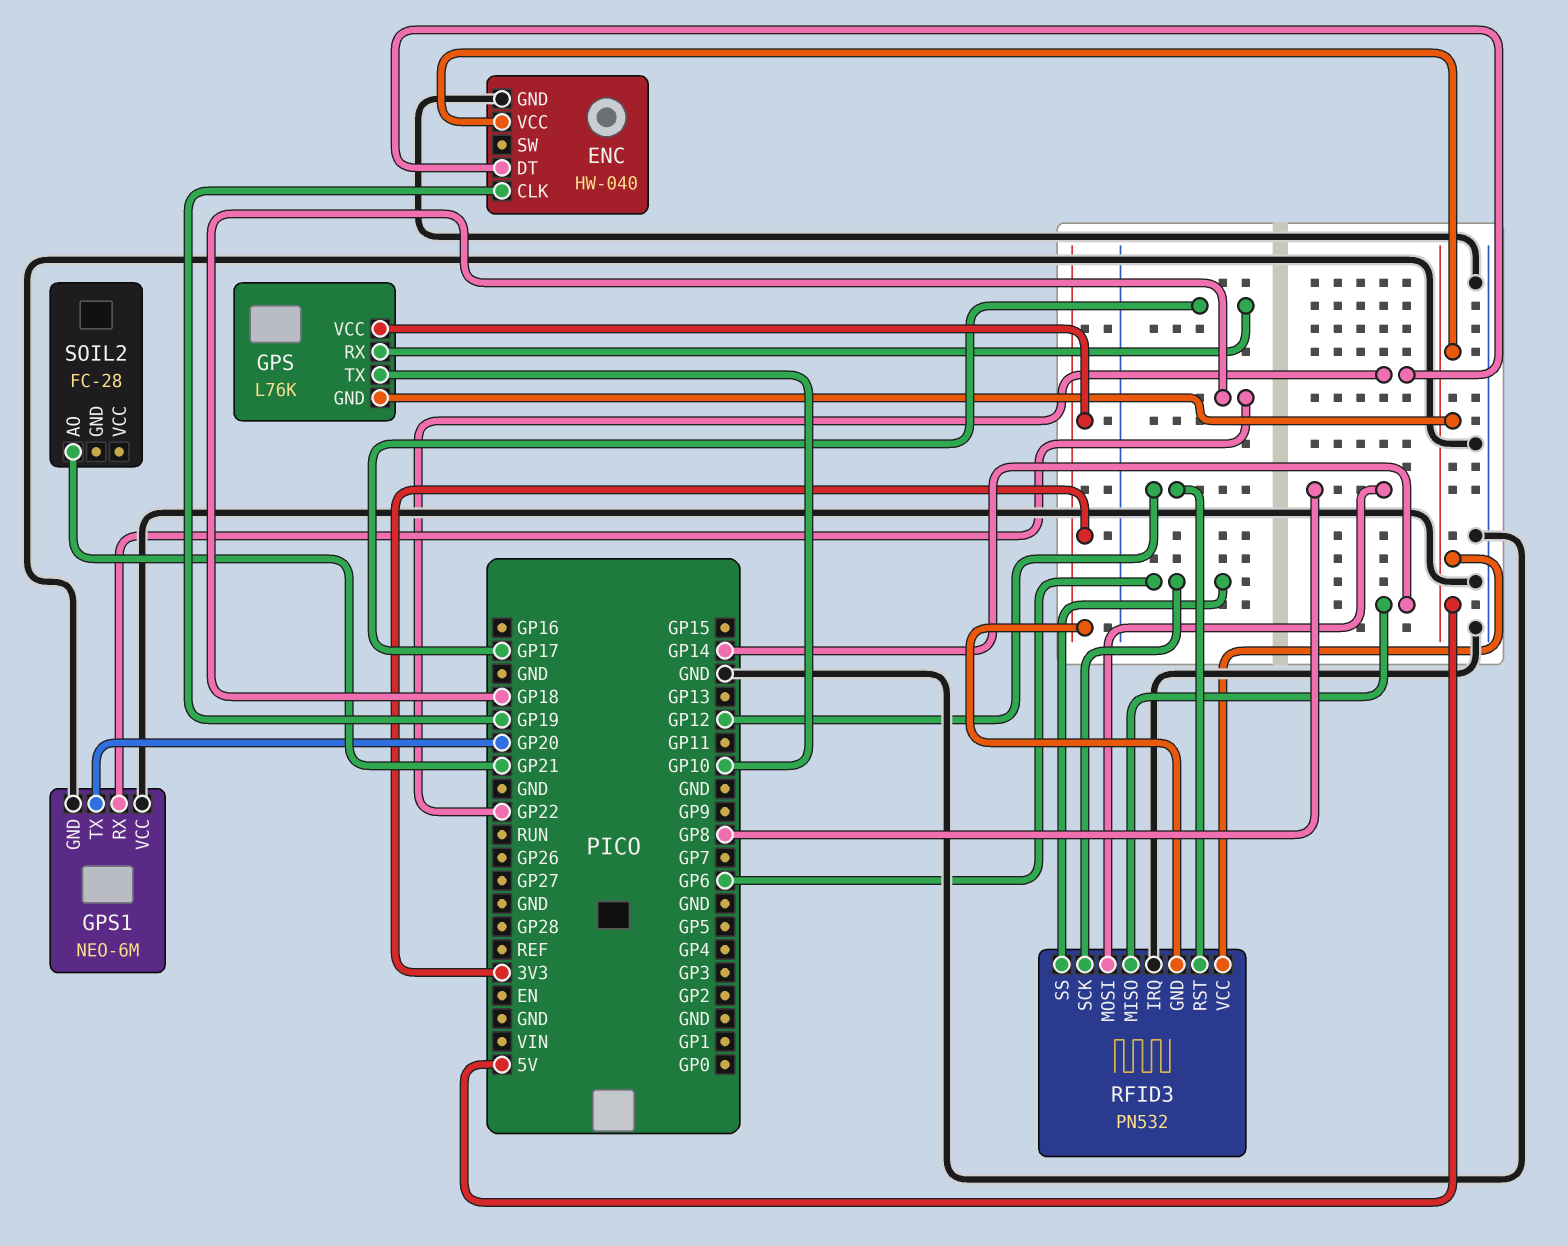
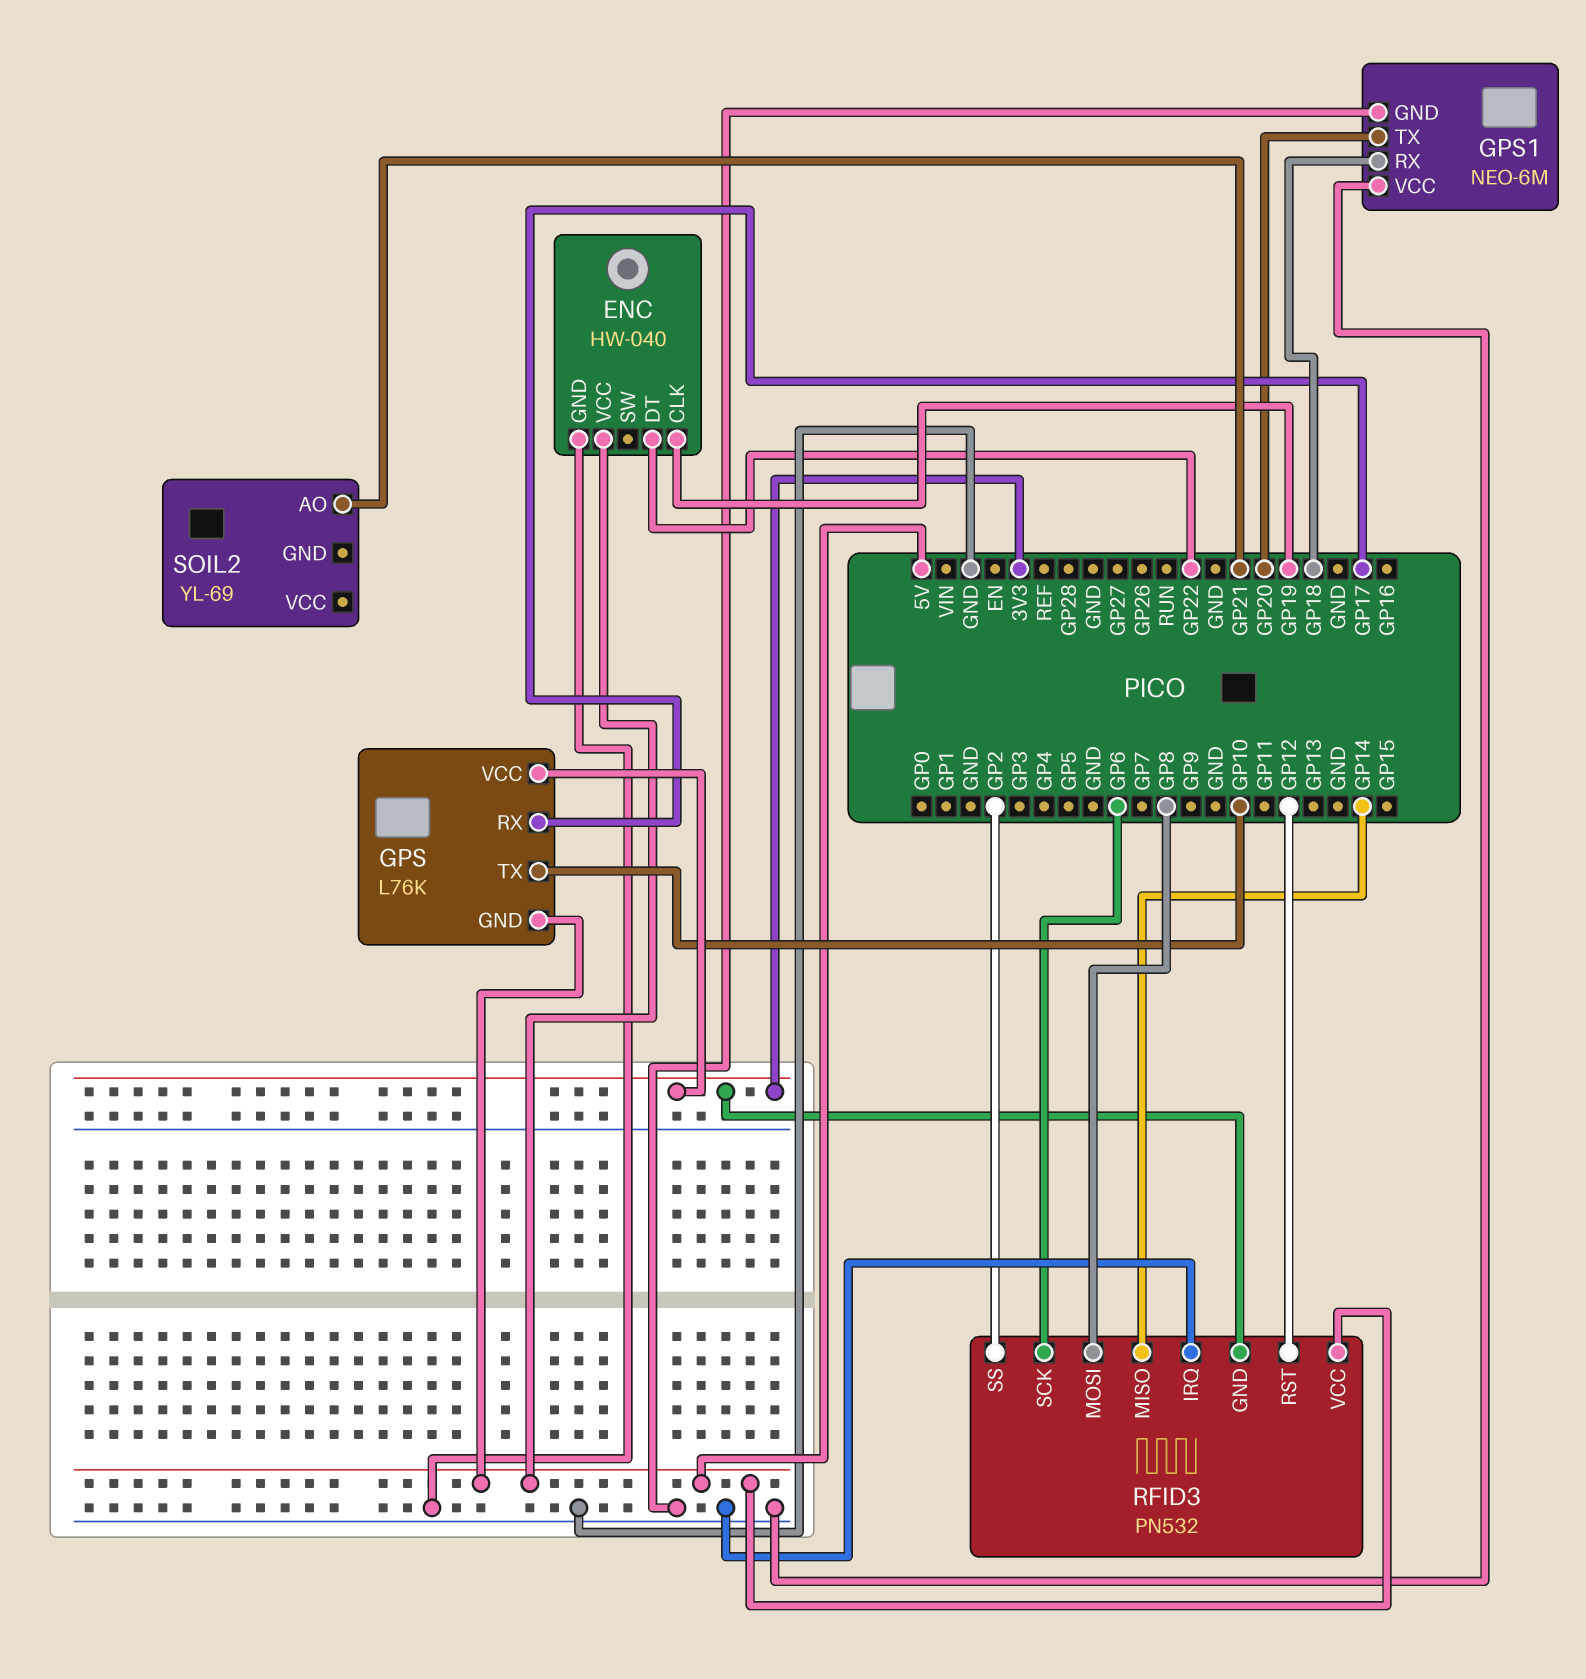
RFID3 pin SS: GP6 -> GP2
SOIL2: FC-28 -> YL-69

